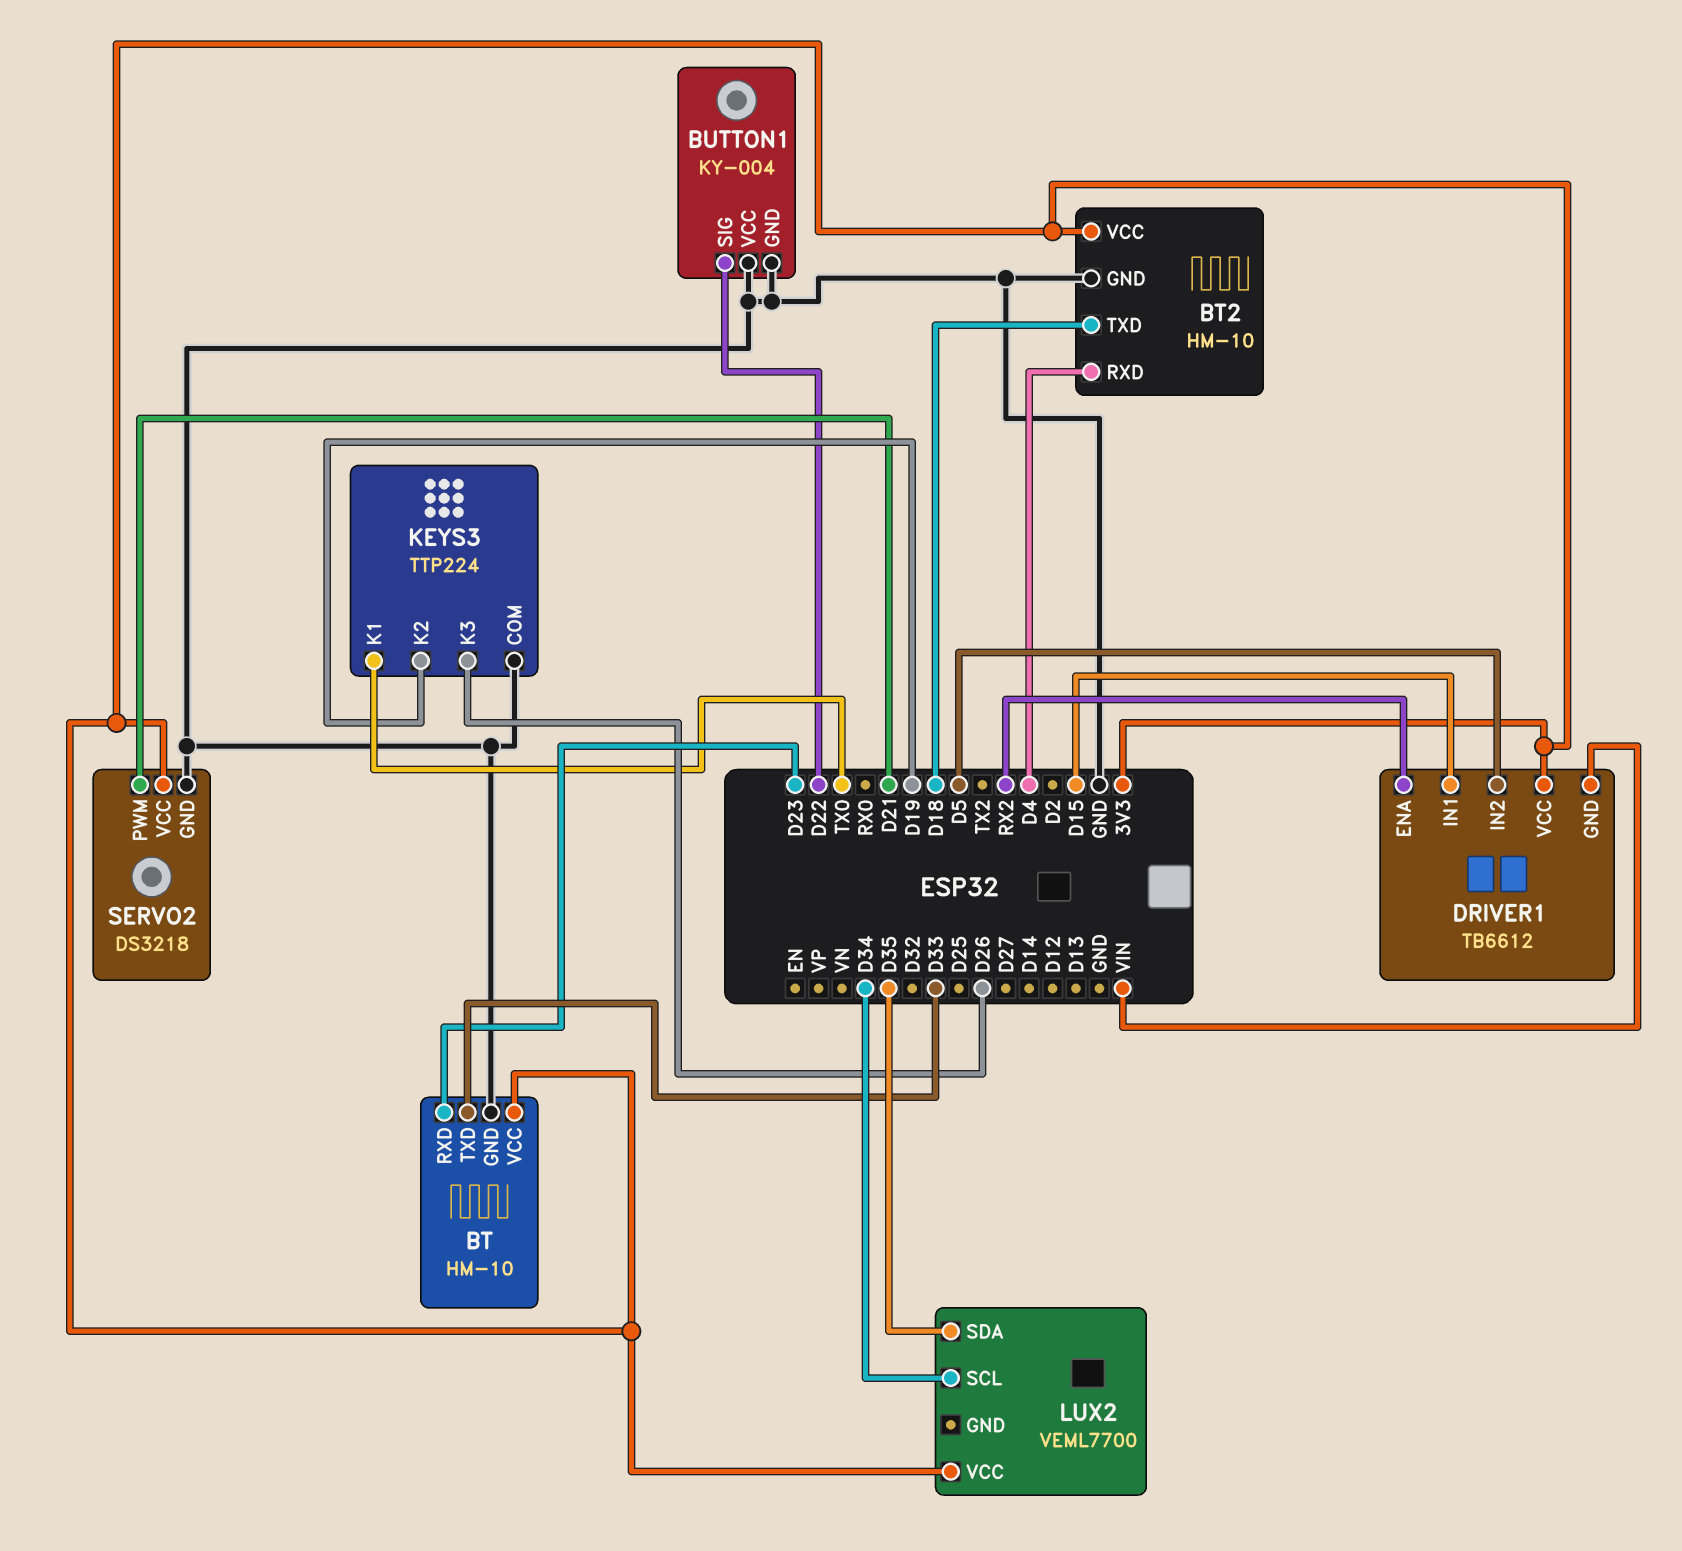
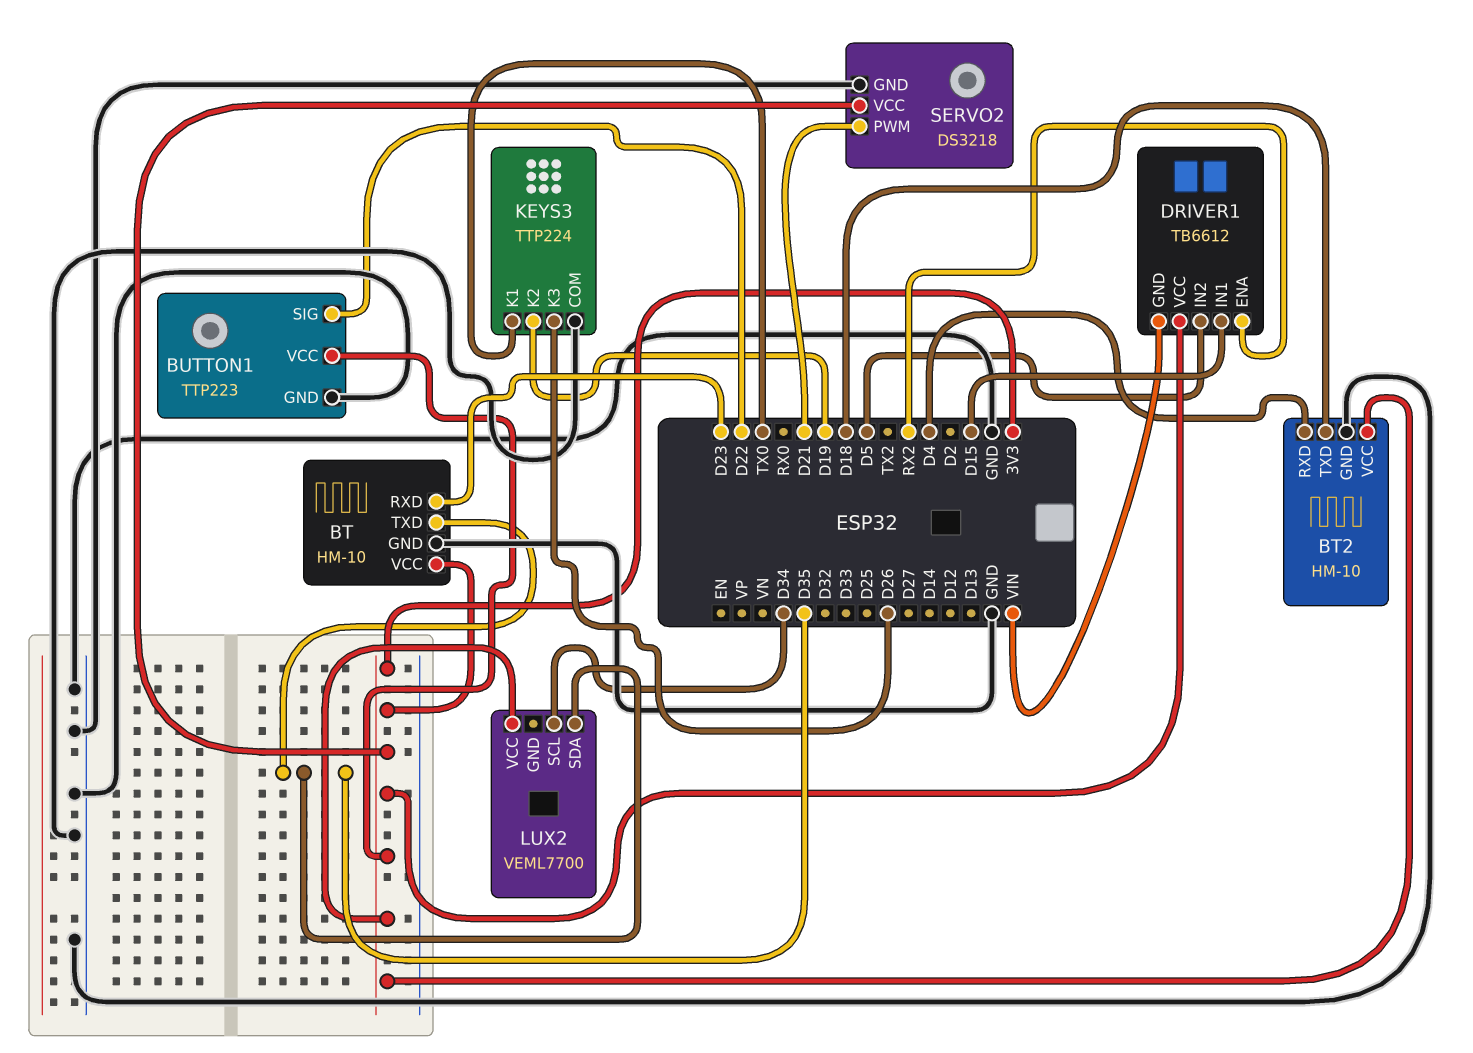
BT pin TXD: D33 -> D35
BUTTON1: KY-004 -> TTP223
BUTTON1 pin VCC: GND -> 3V3

